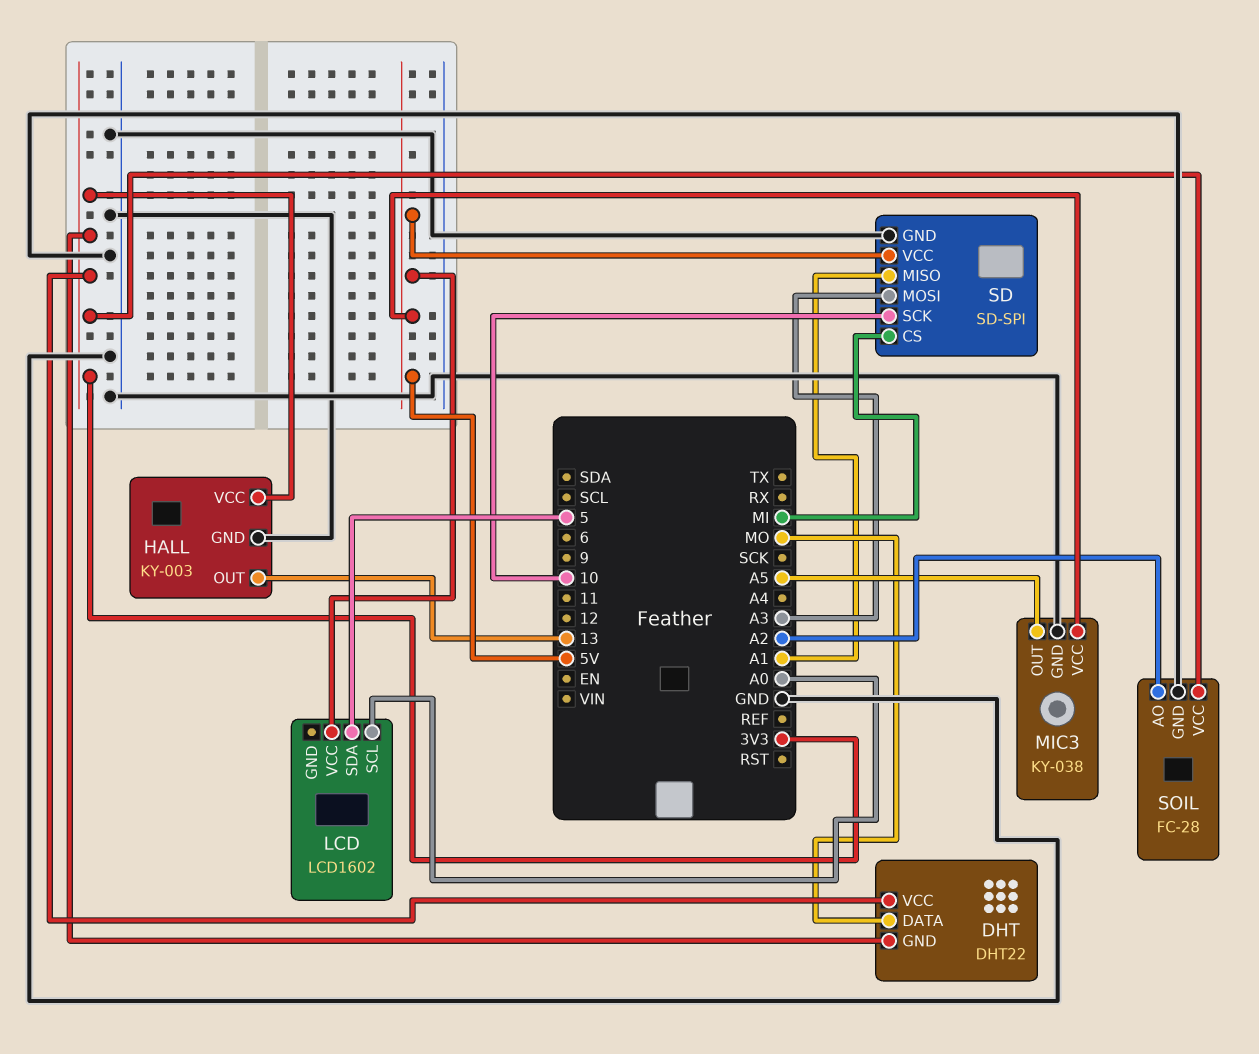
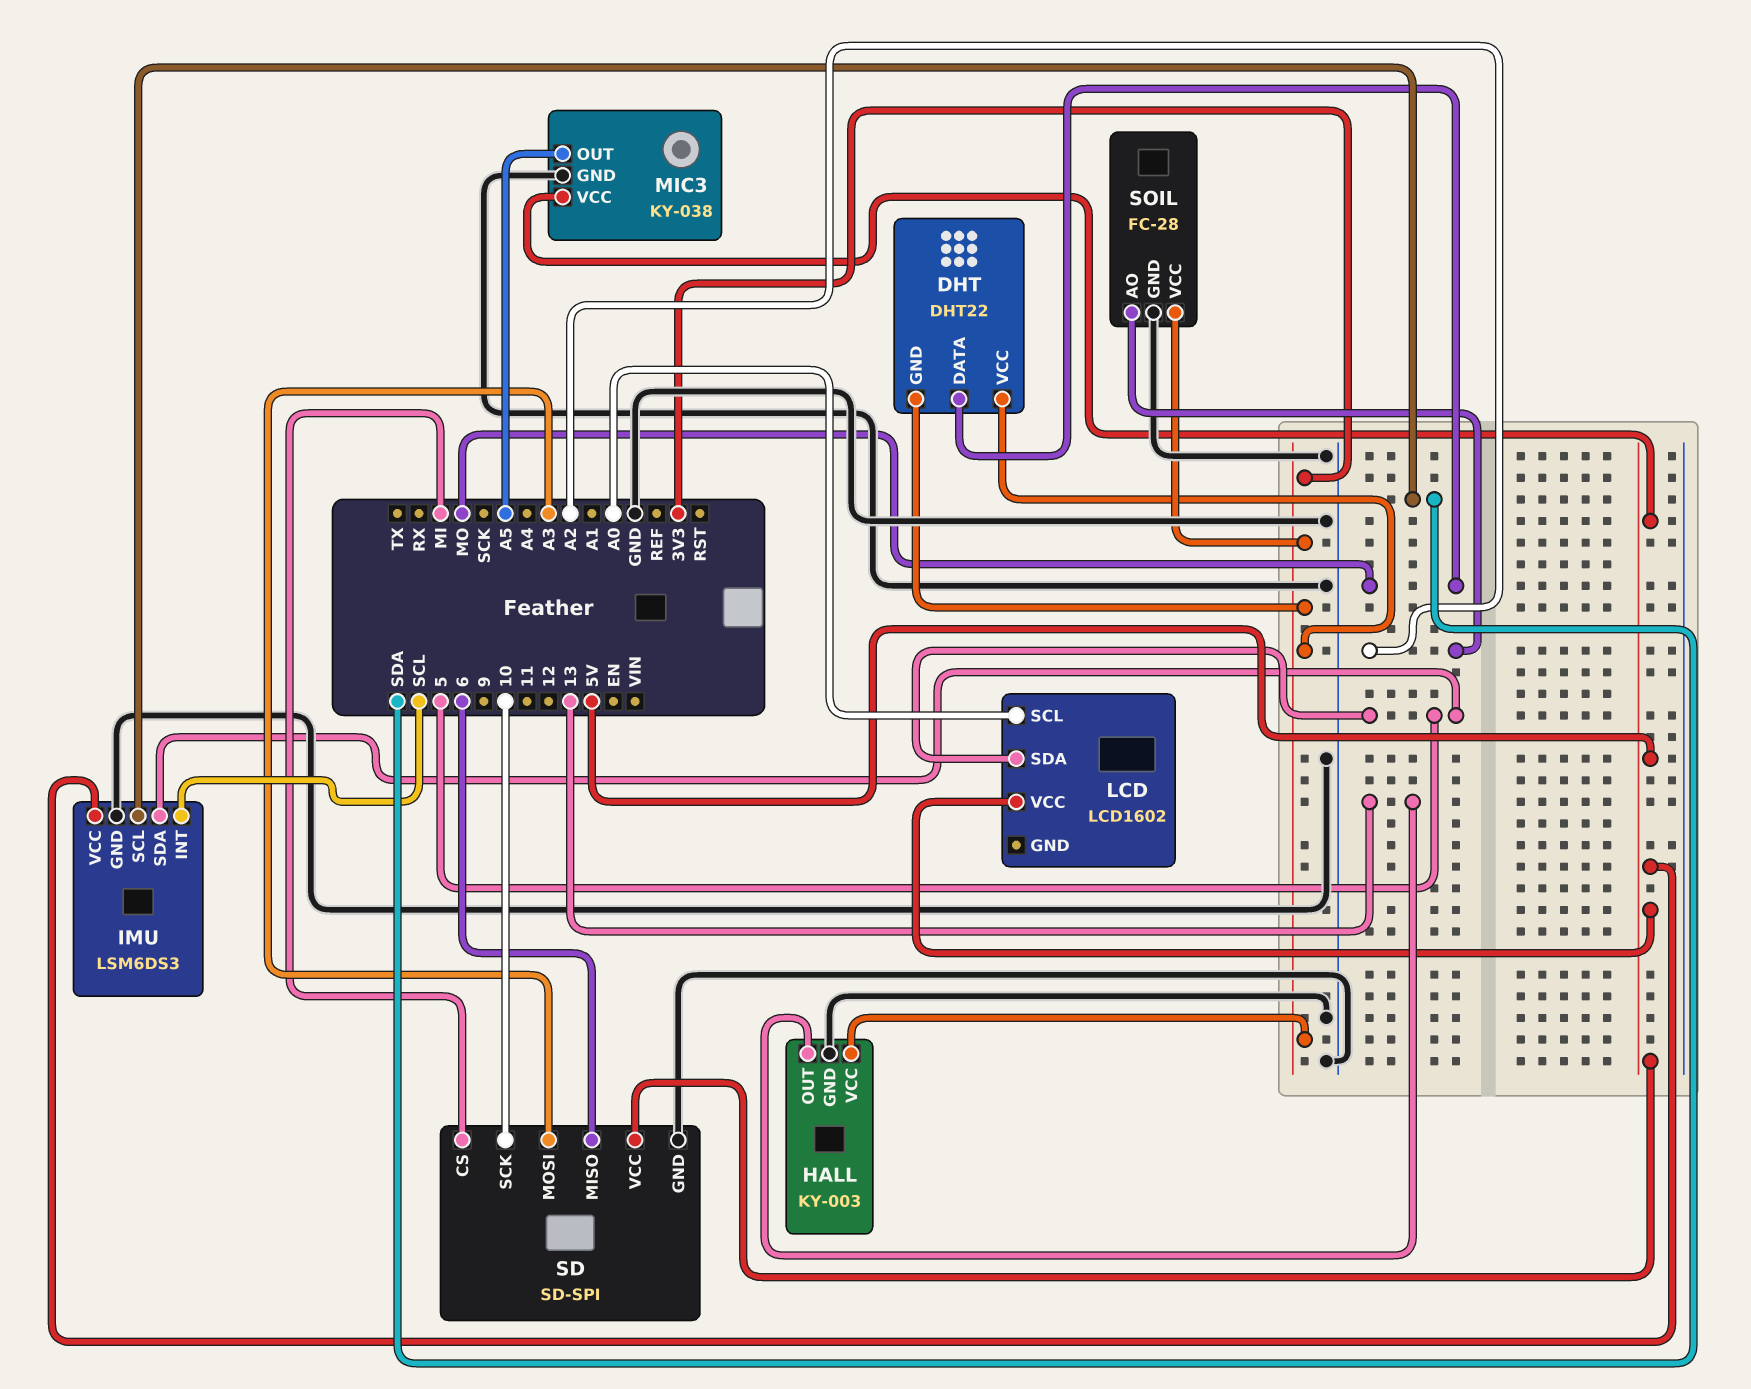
IMU: none -> LSM6DS3
IMU pin GND: none -> GND
IMU pin INT: none -> SCL
IMU pin SCL: none -> SDA
IMU pin SDA: none -> 5
IMU pin VCC: none -> 5V
SD pin MISO: A1 -> 6

